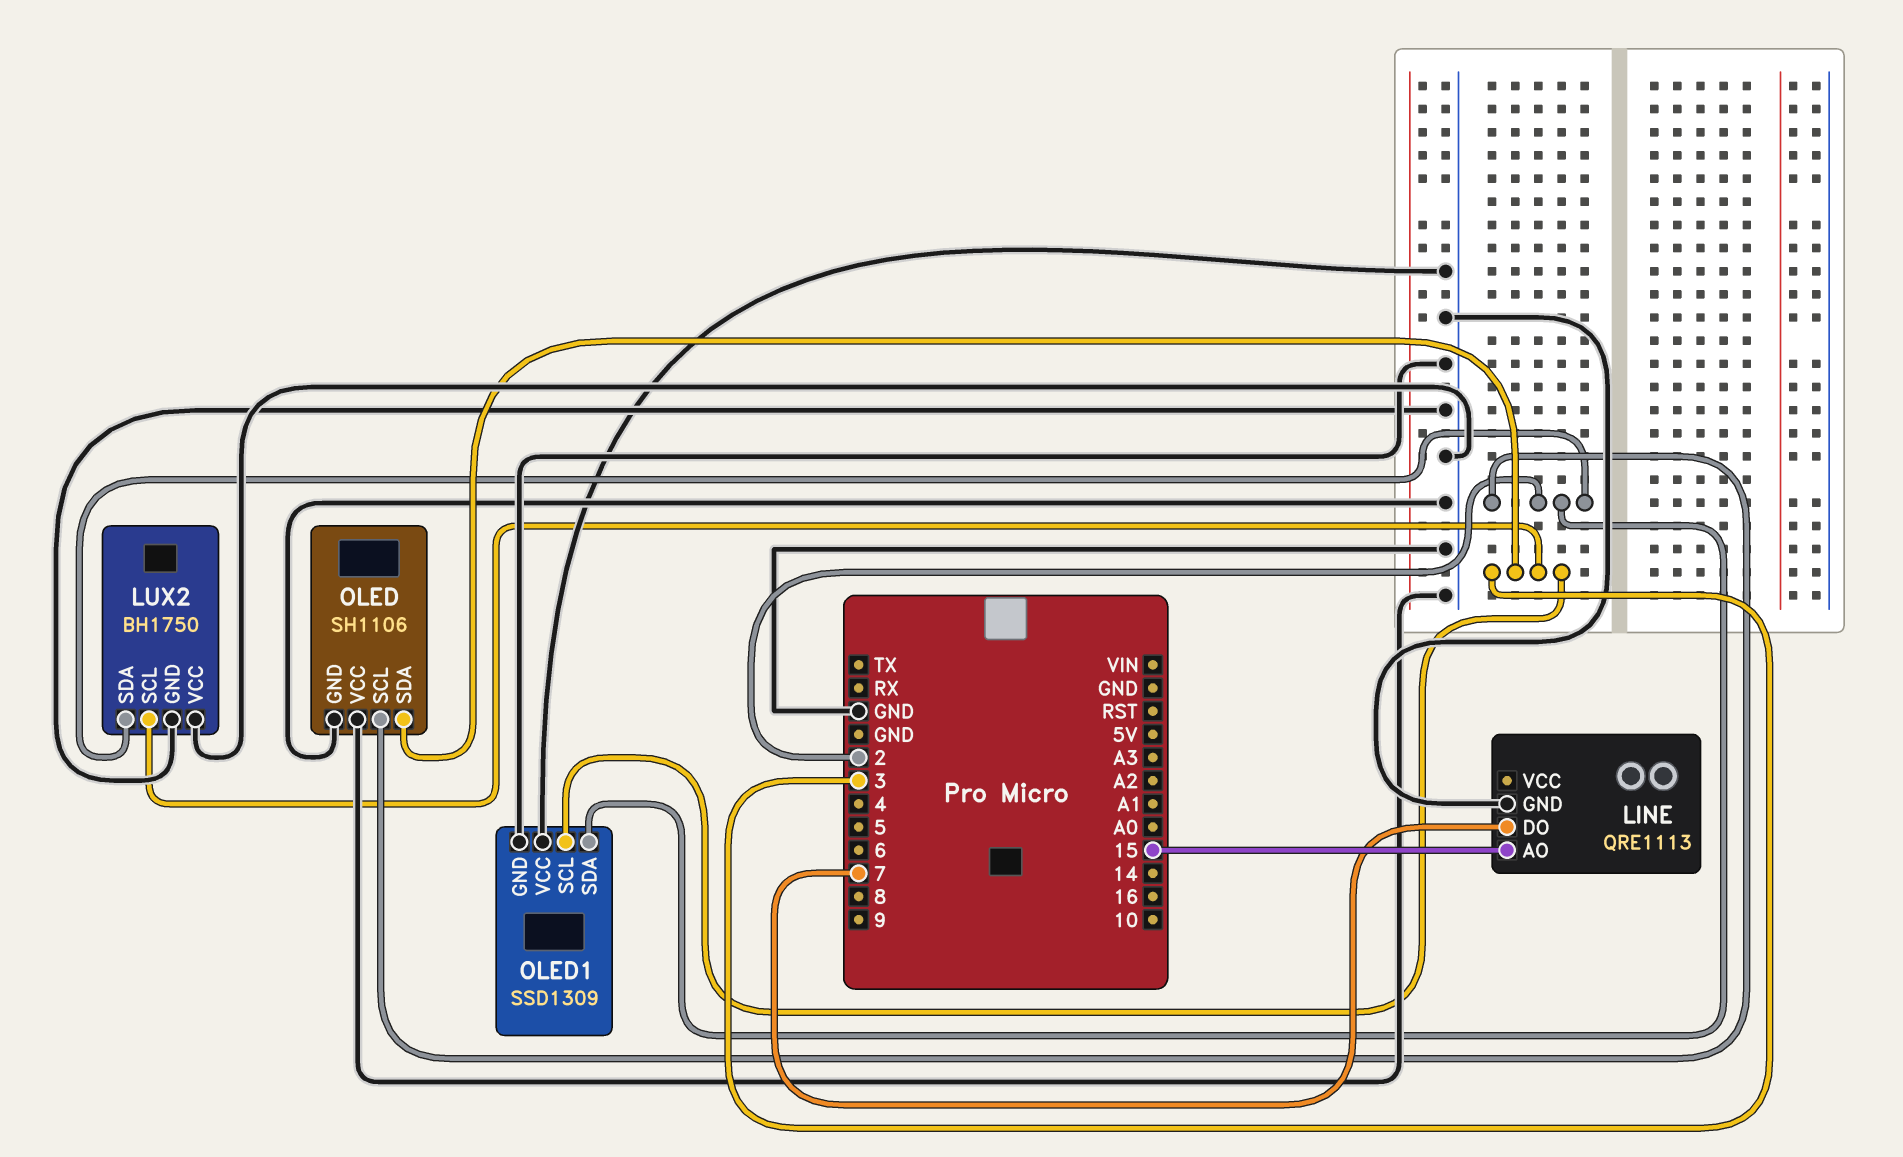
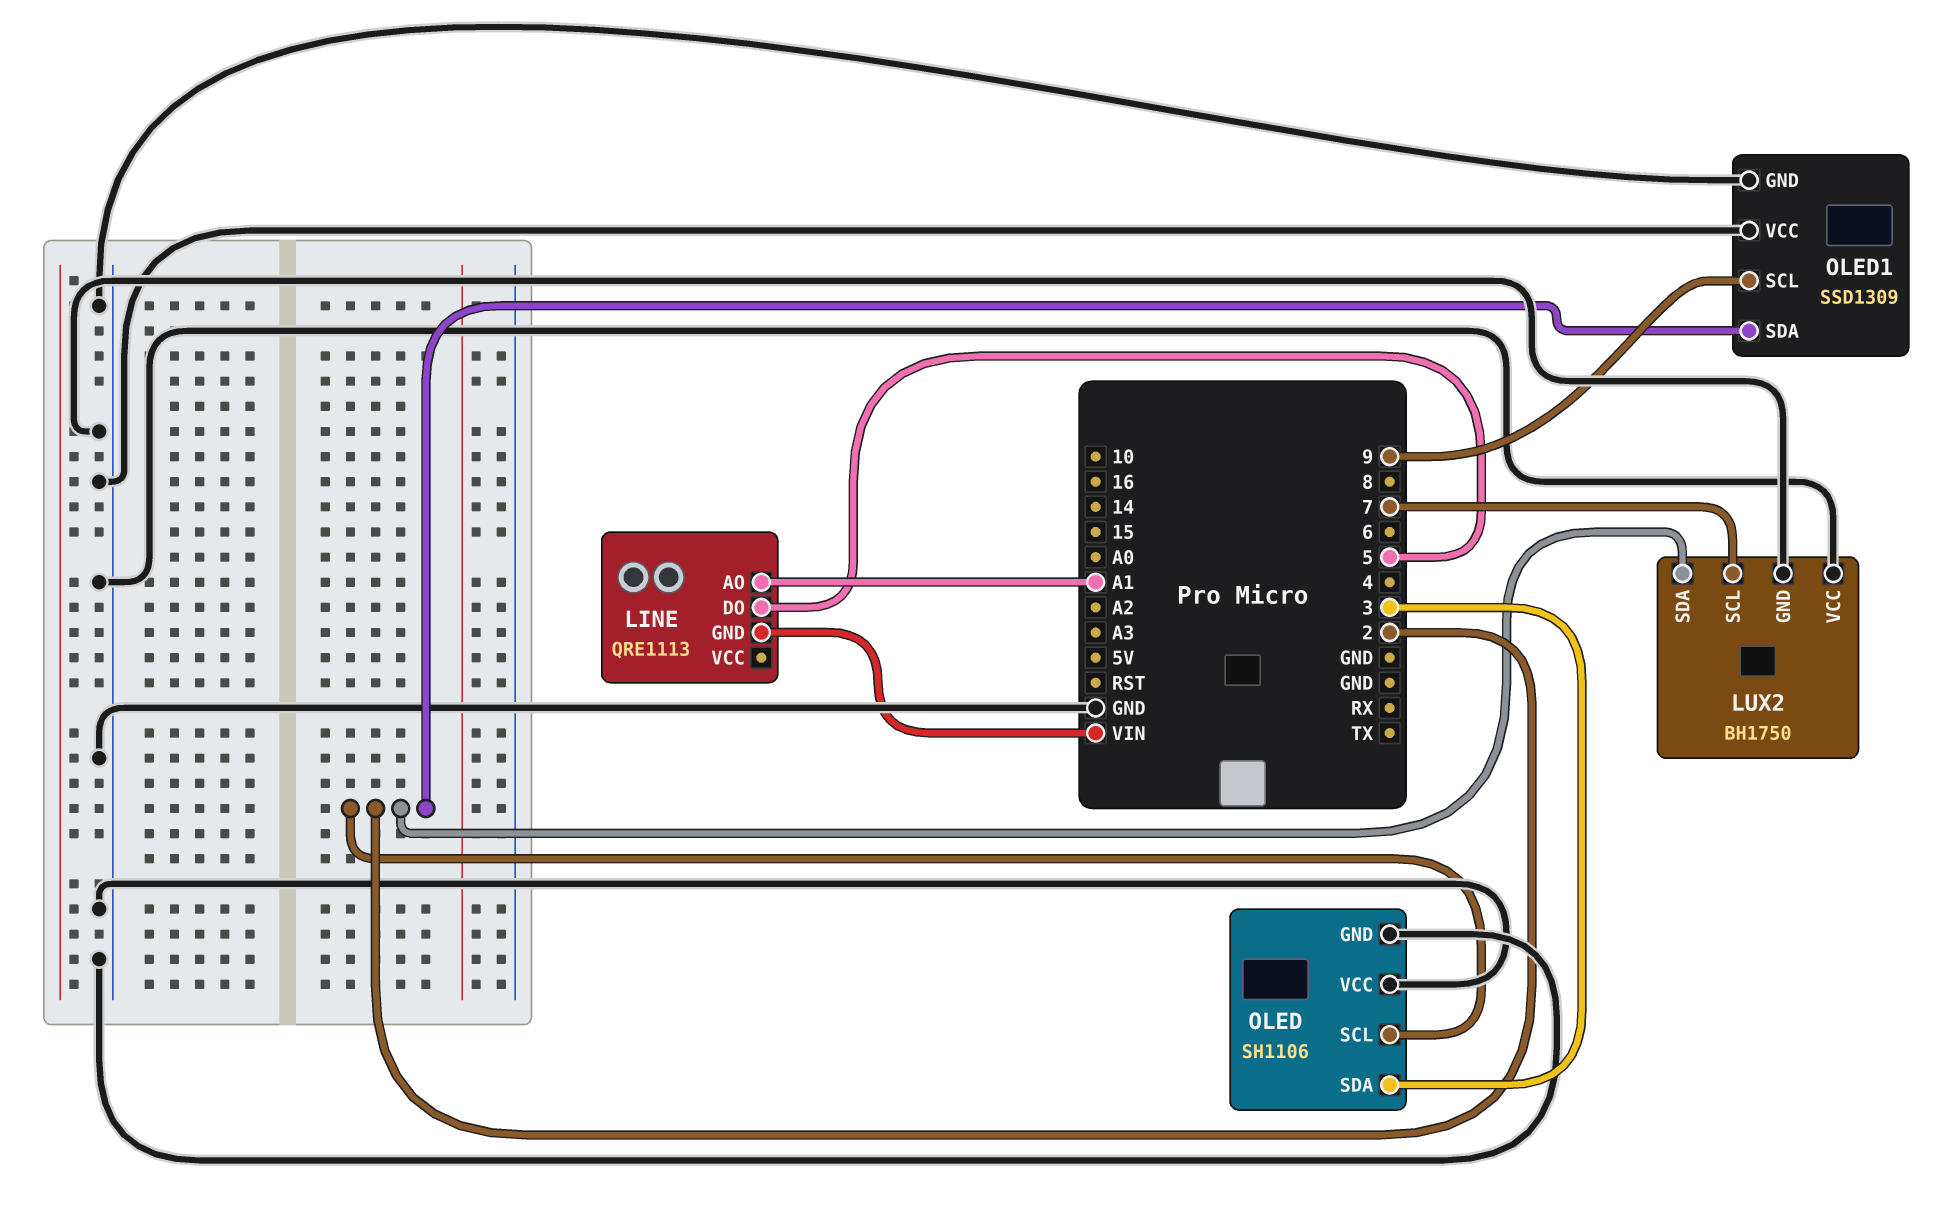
LINE pin AO: 15 -> A1
LINE pin DO: 7 -> 5
LINE pin GND: GND -> VIN
LUX2 pin SCL: 3 -> 7
OLED1 pin SCL: 3 -> 9

